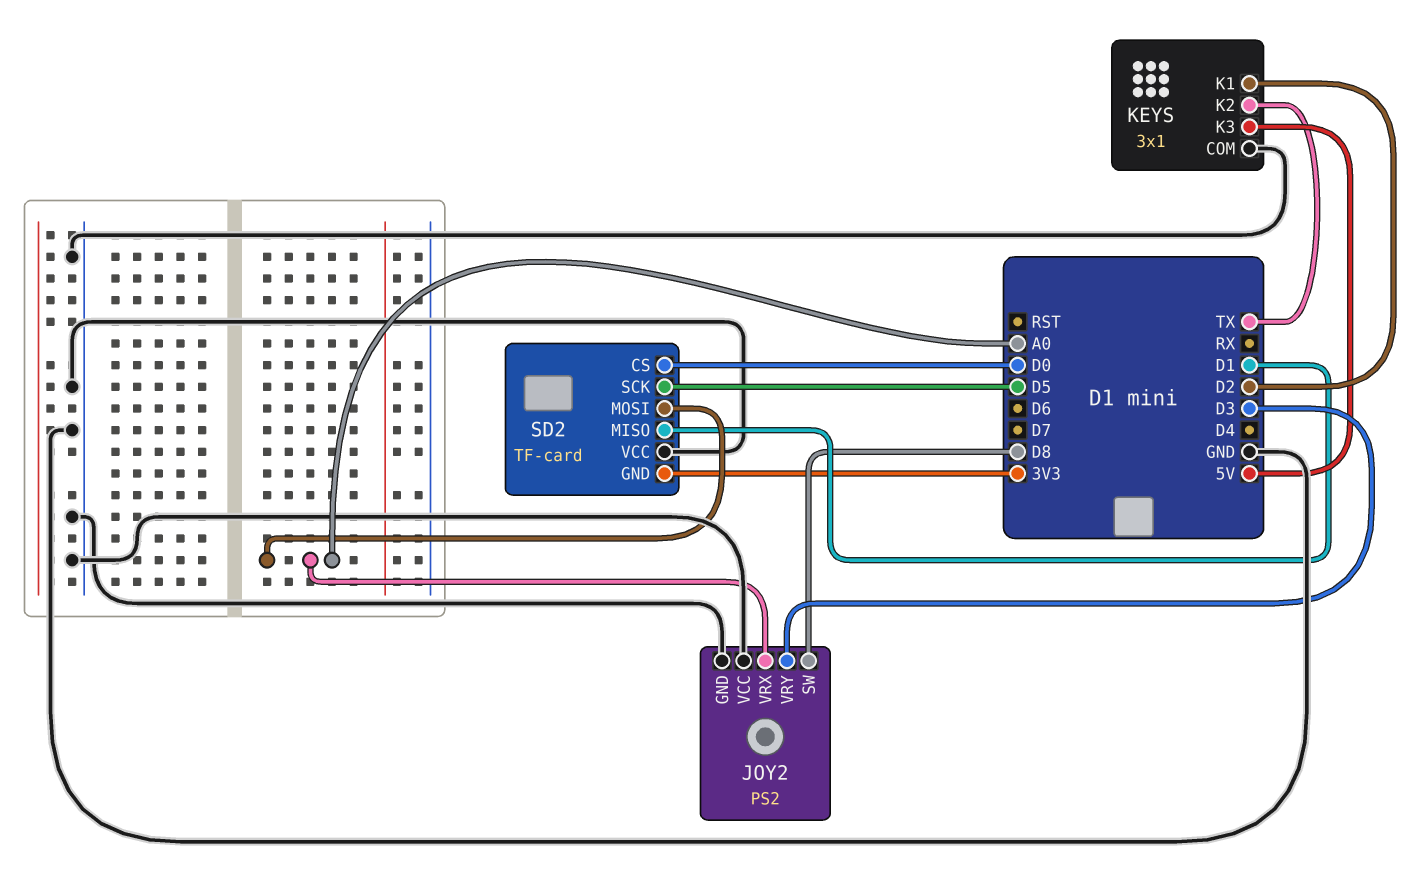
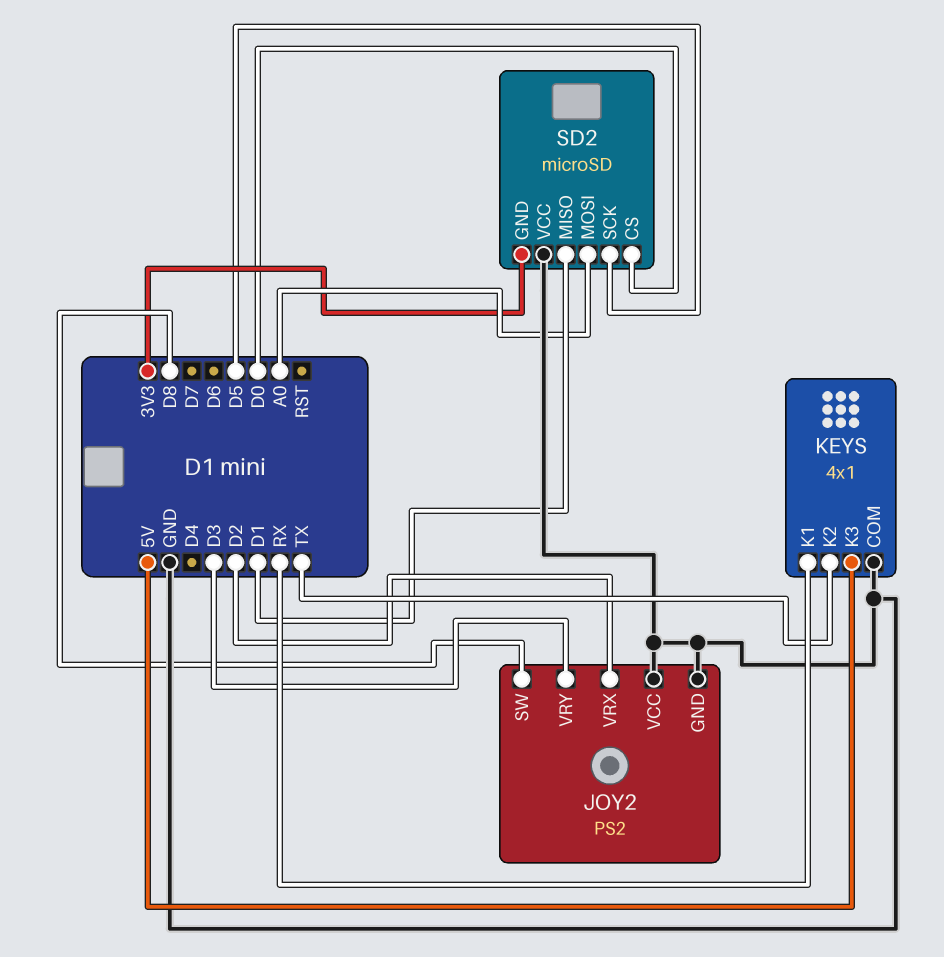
JOY2 pin VRX: A0 -> D2
KEYS: 3x1 -> 4x1
KEYS pin K1: D2 -> RX
SD2: TF-card -> microSD

